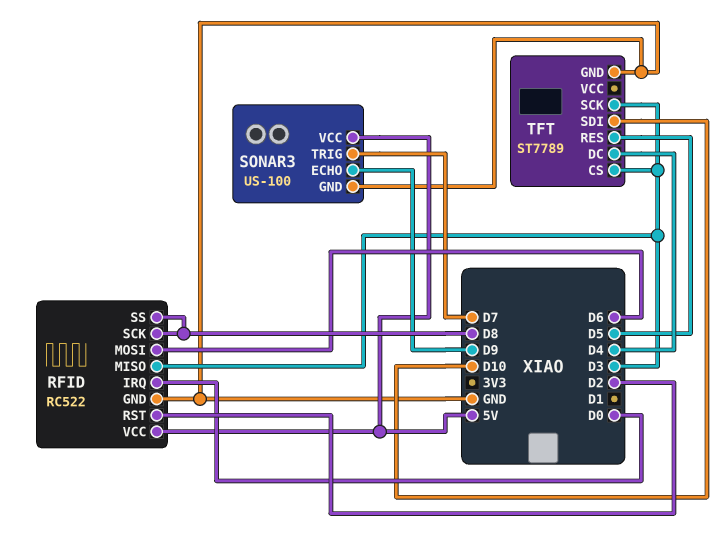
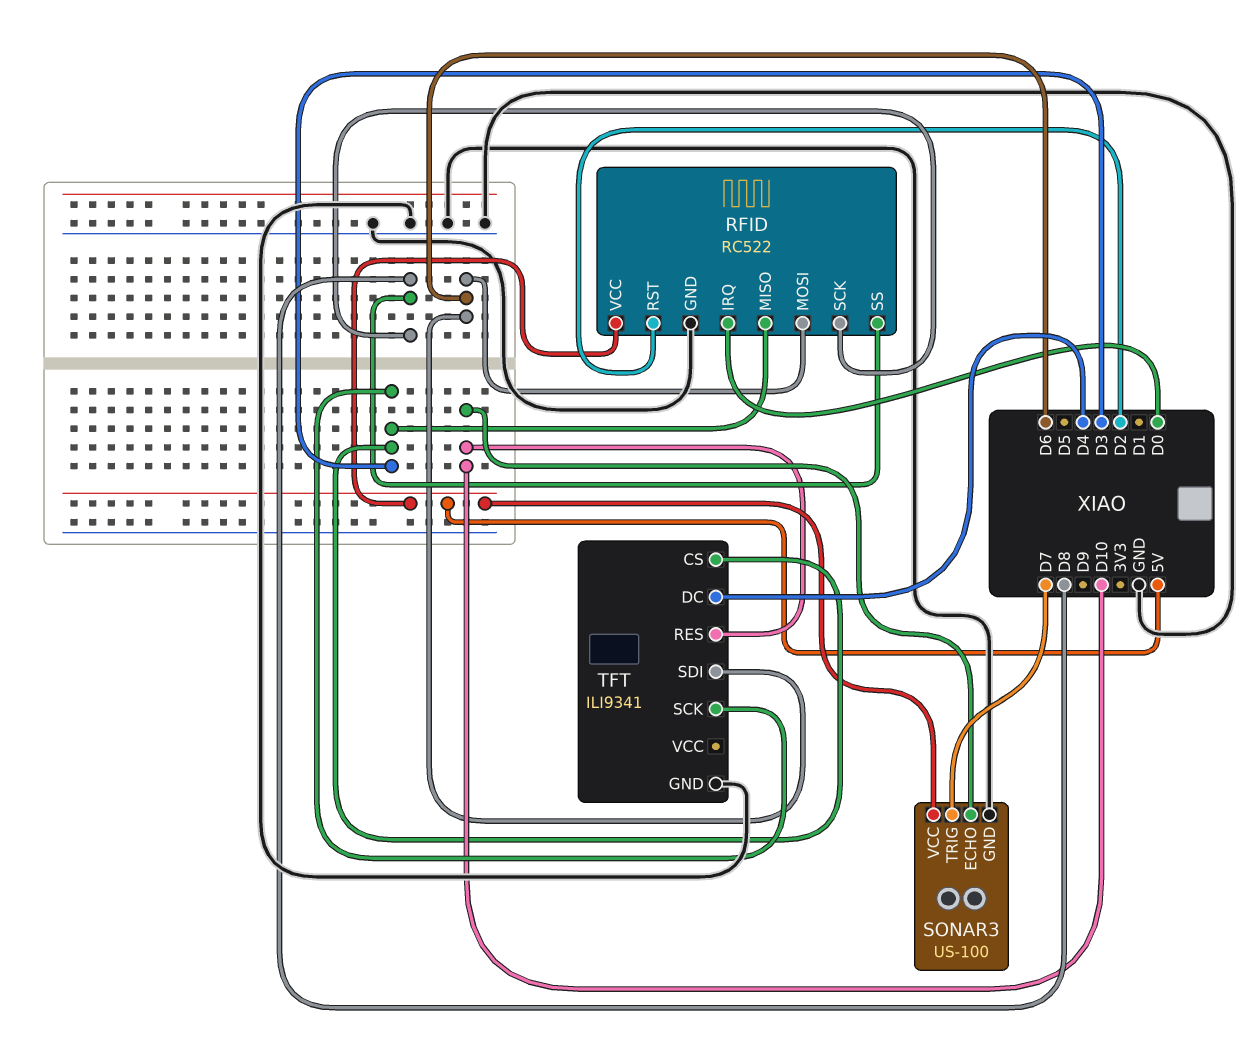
SONAR3 pin ECHO: D9 -> D10
TFT: ST7789 -> ILI9341
TFT pin RES: D5 -> D10
TFT pin SDI: D10 -> D6

